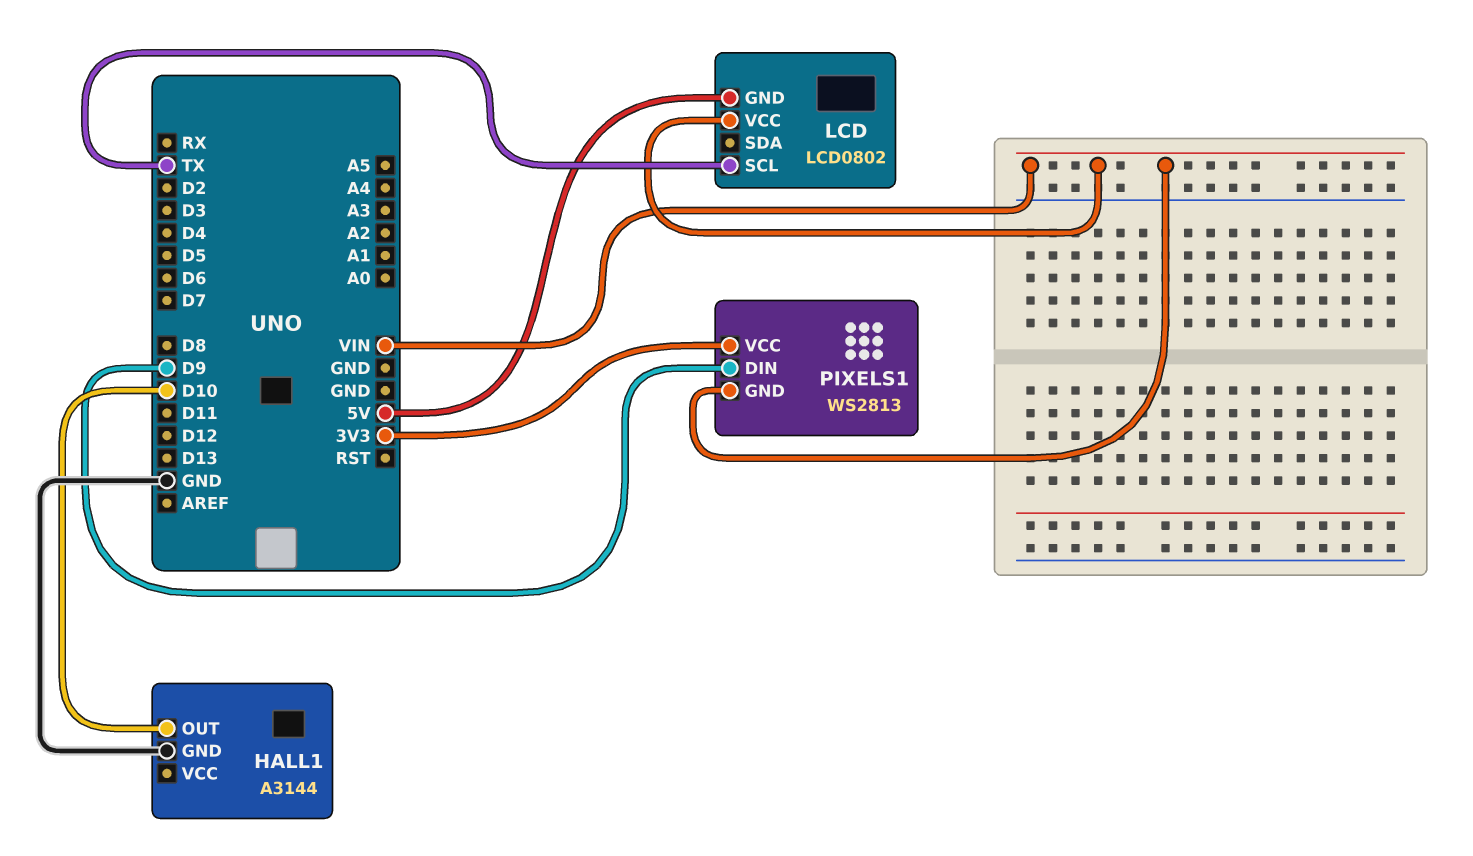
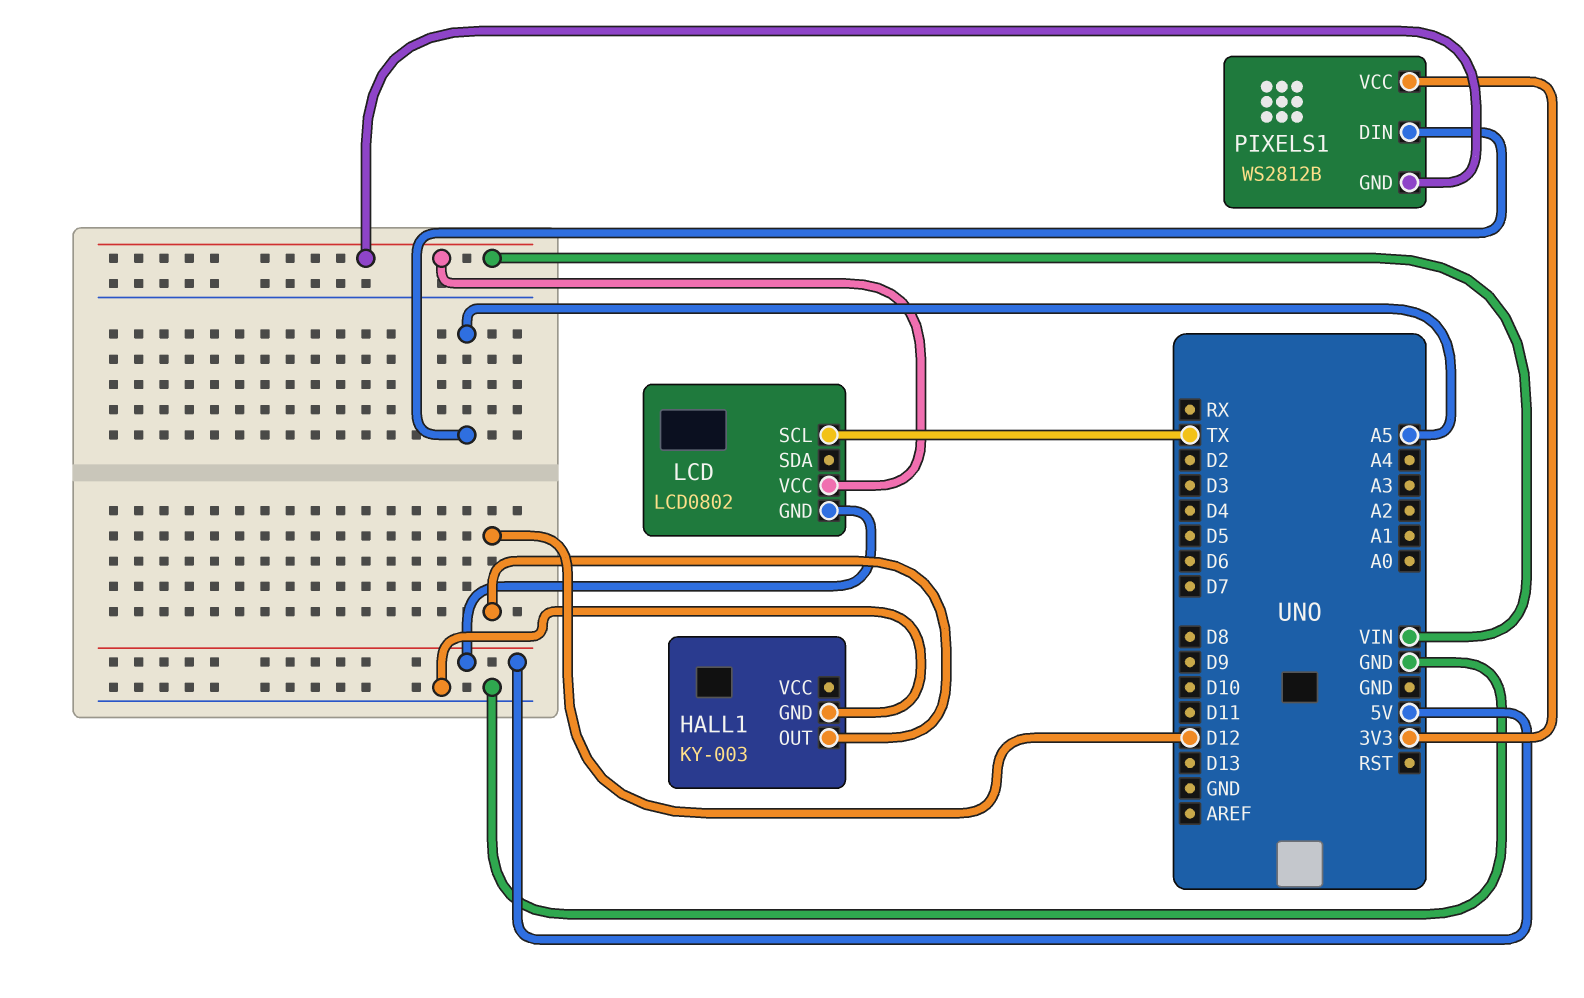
HALL1: A3144 -> KY-003
HALL1 pin OUT: D10 -> D12
PIXELS1: WS2813 -> WS2812B
PIXELS1 pin DIN: D9 -> A5

